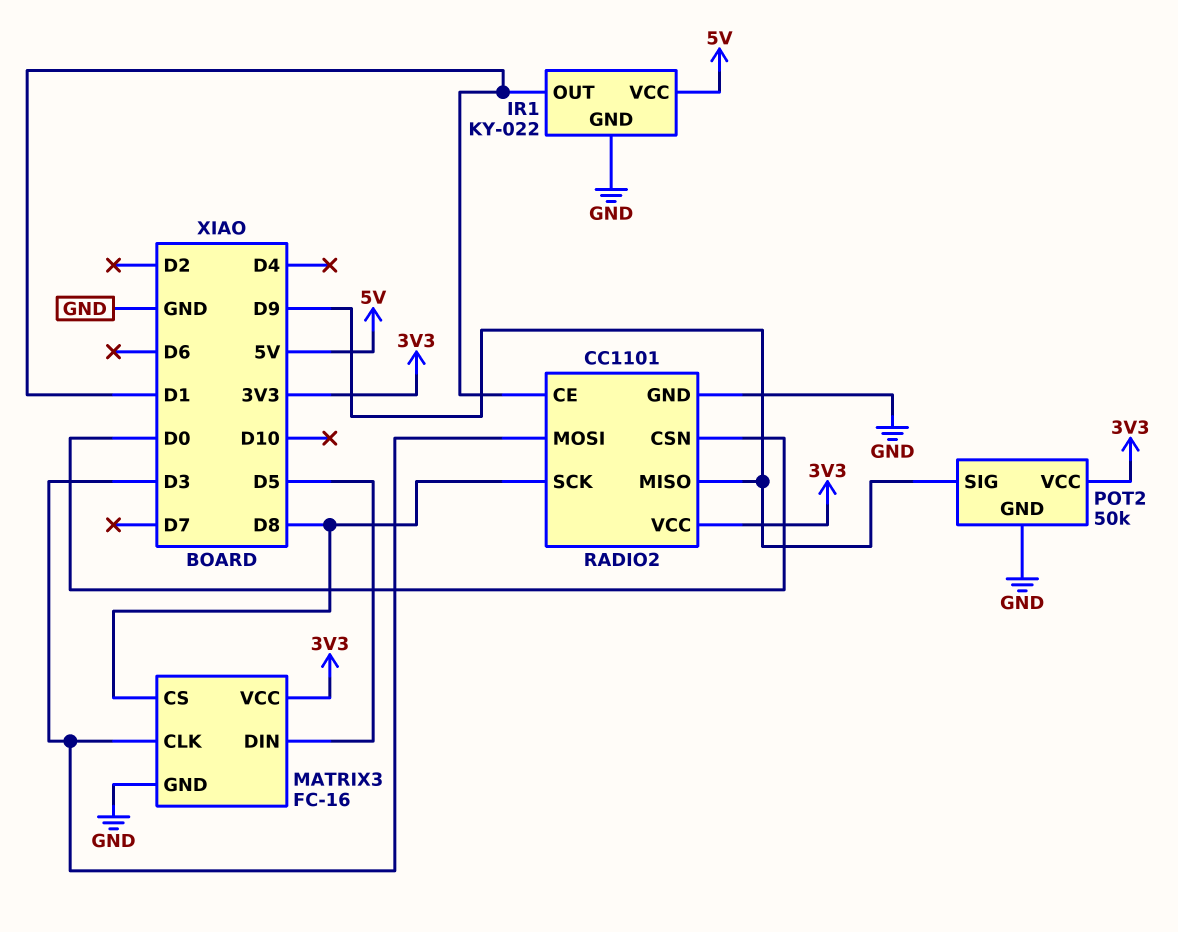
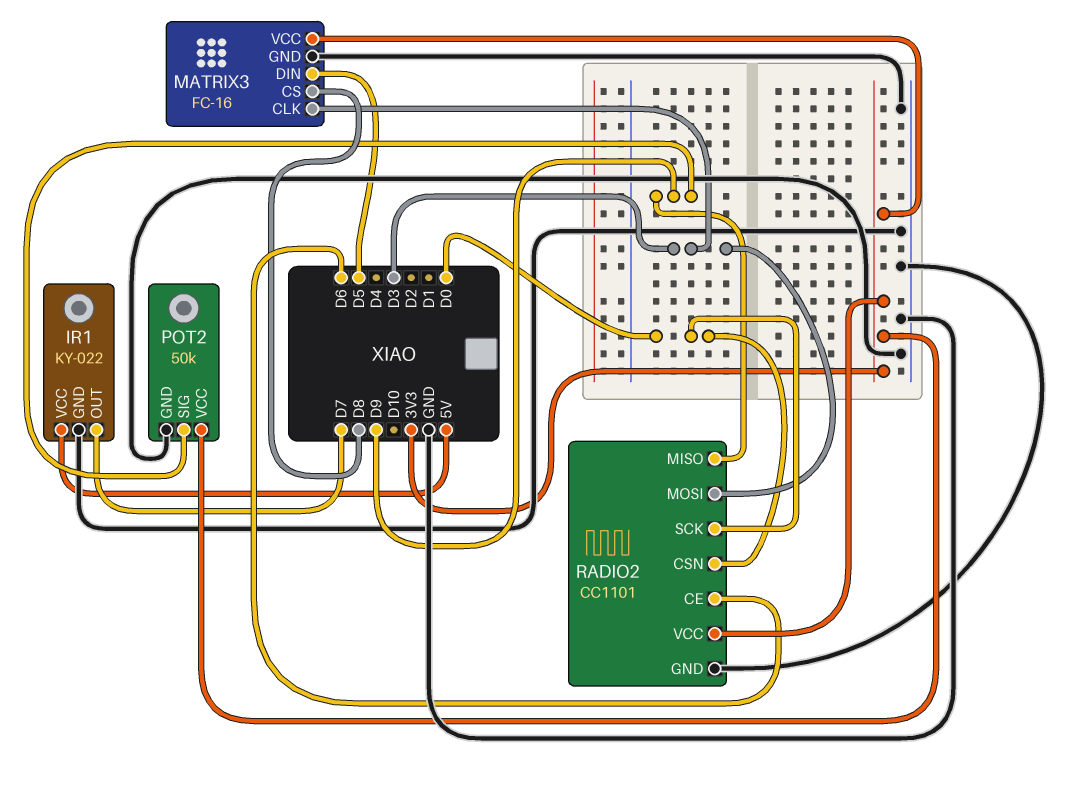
IR1 pin OUT: D1 -> D7
RADIO2 pin CE: D1 -> D6
RADIO2 pin SCK: D8 -> D0

